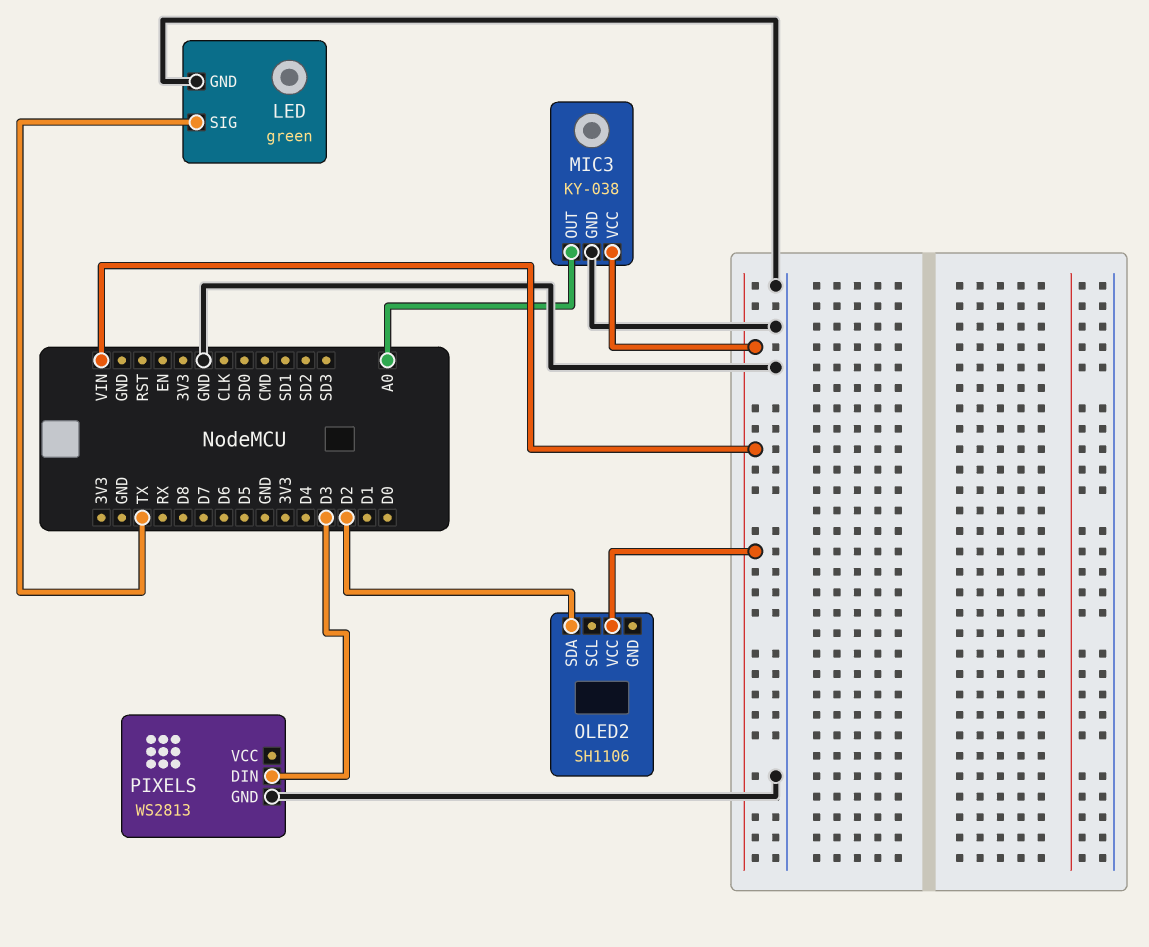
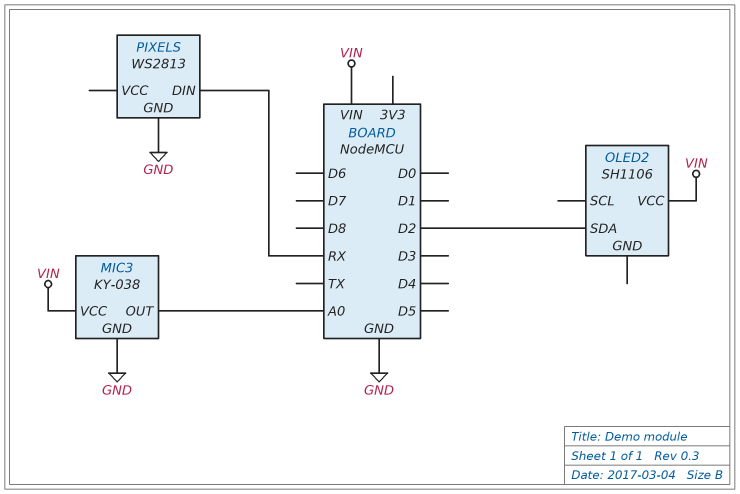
LED: green -> none
LED pin GND: GND -> none
LED pin SIG: TX -> none
PIXELS pin DIN: D3 -> RX

